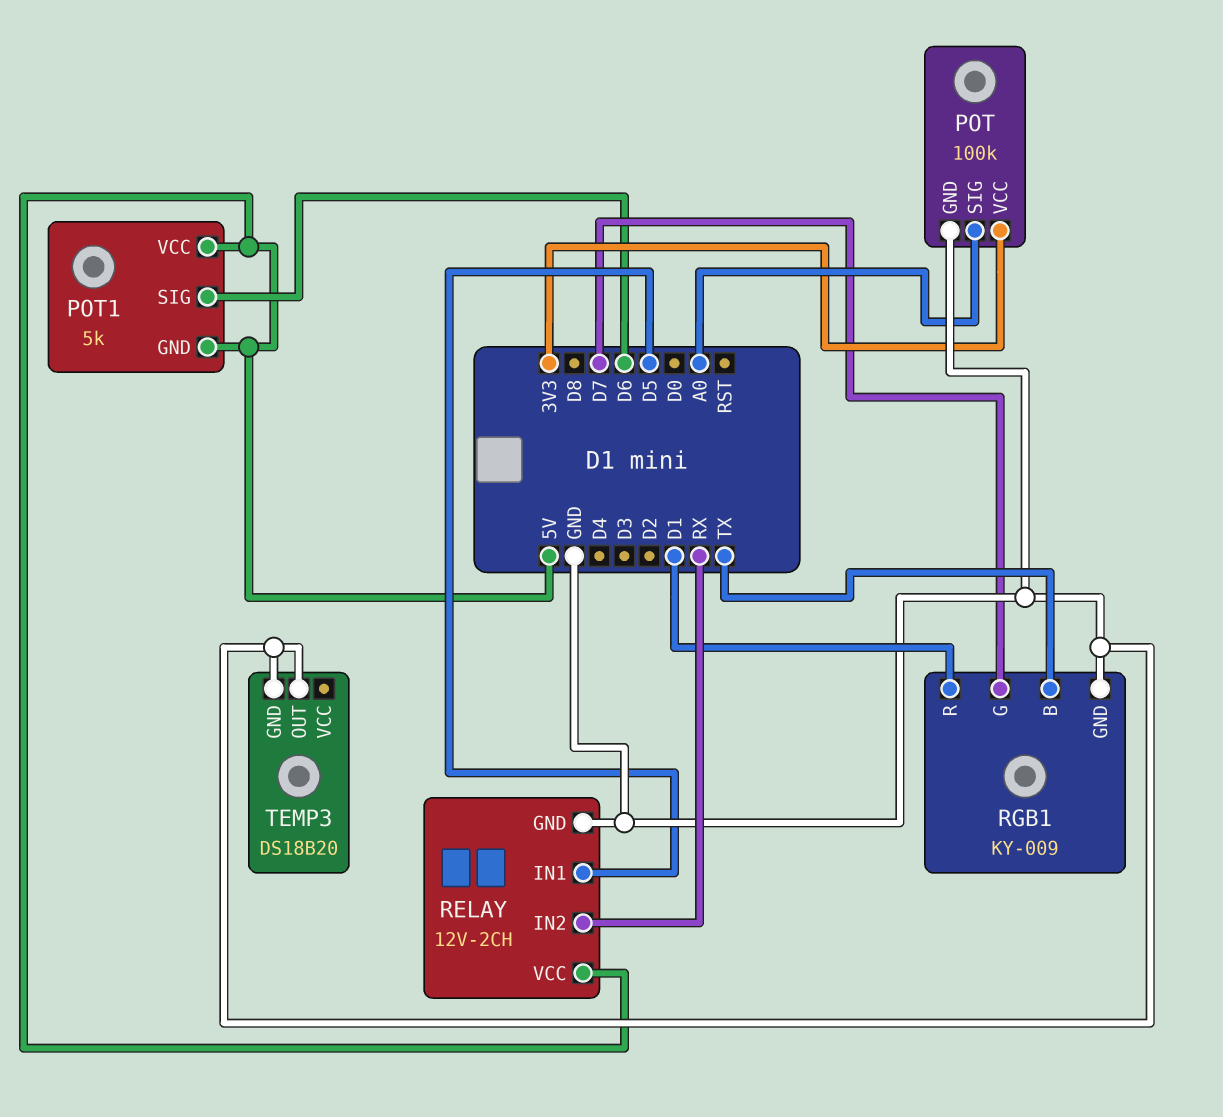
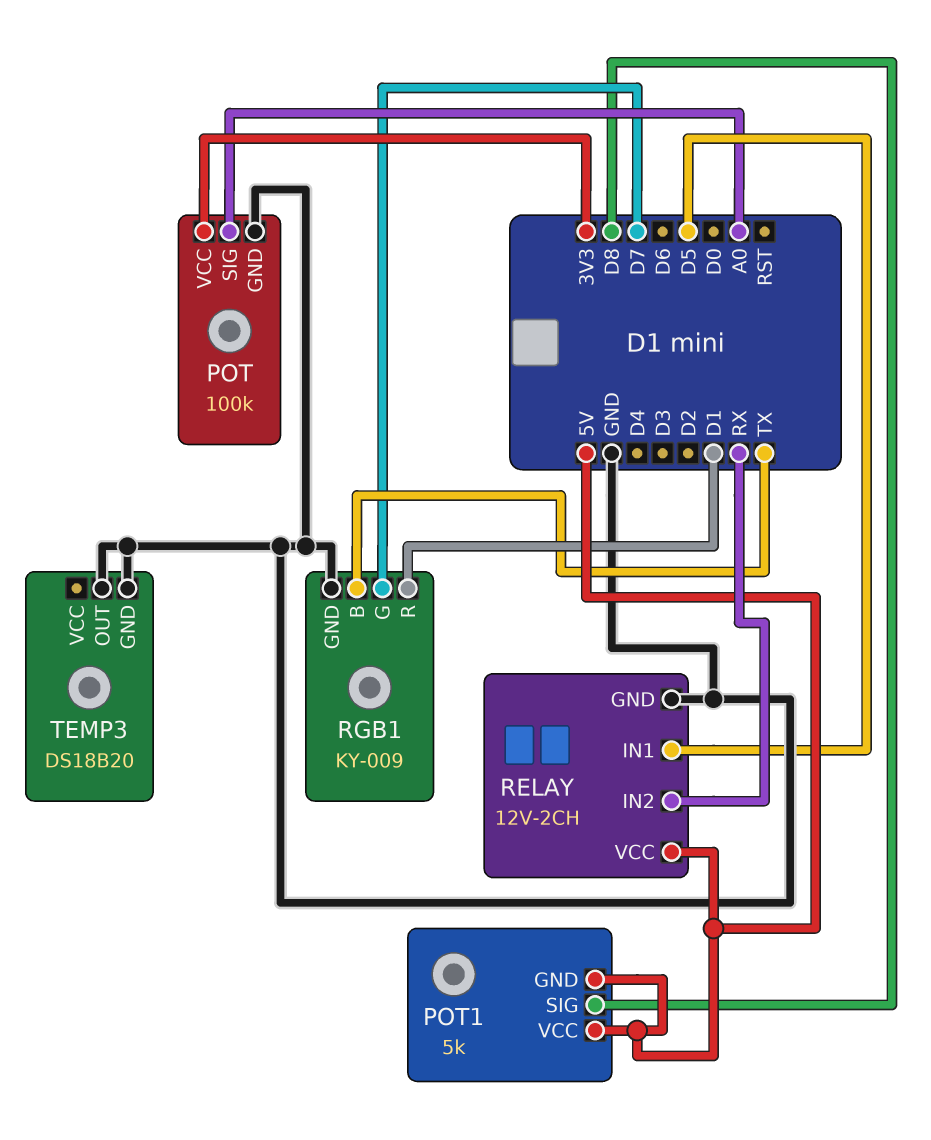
POT1 pin SIG: D6 -> D8

